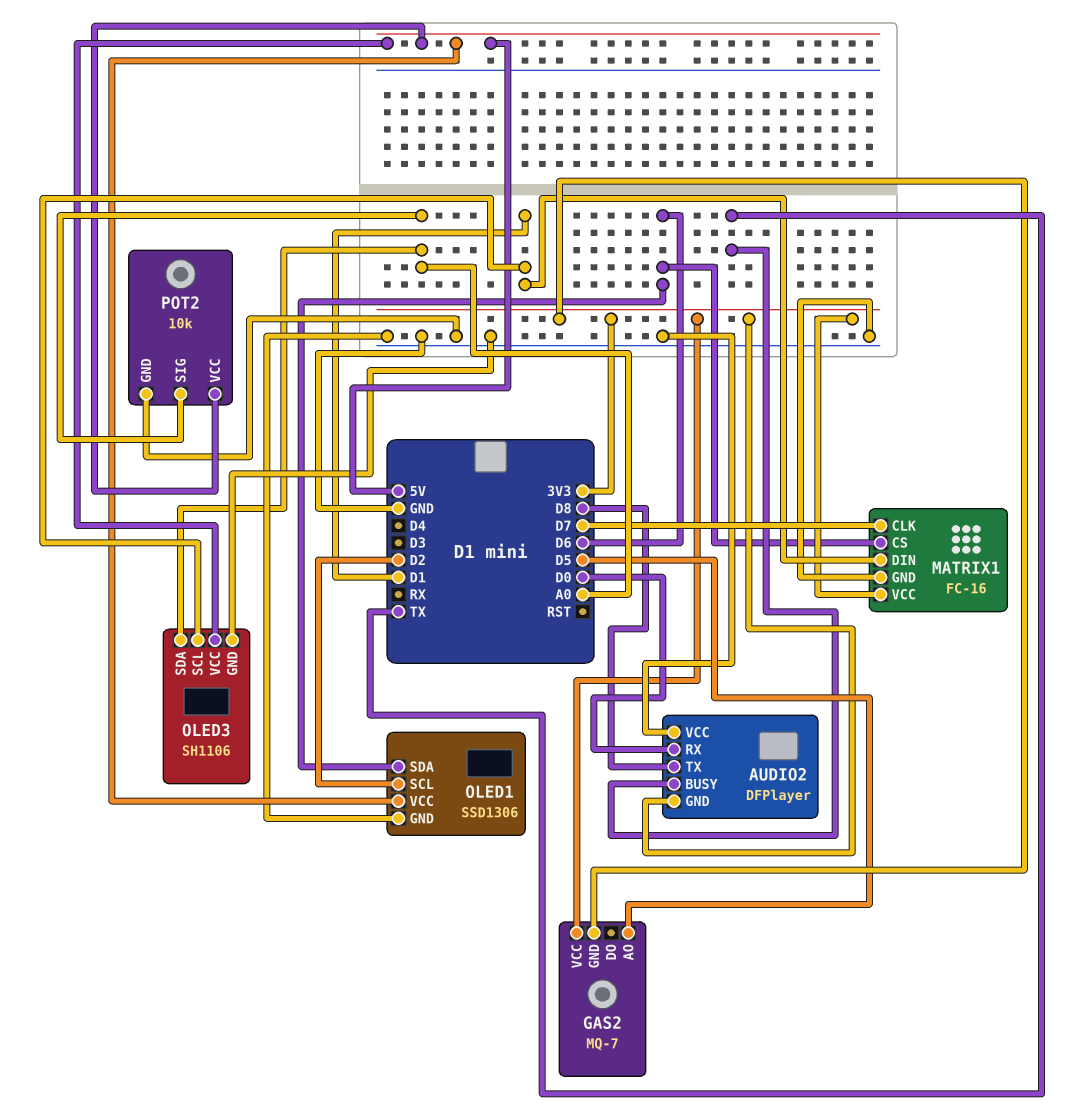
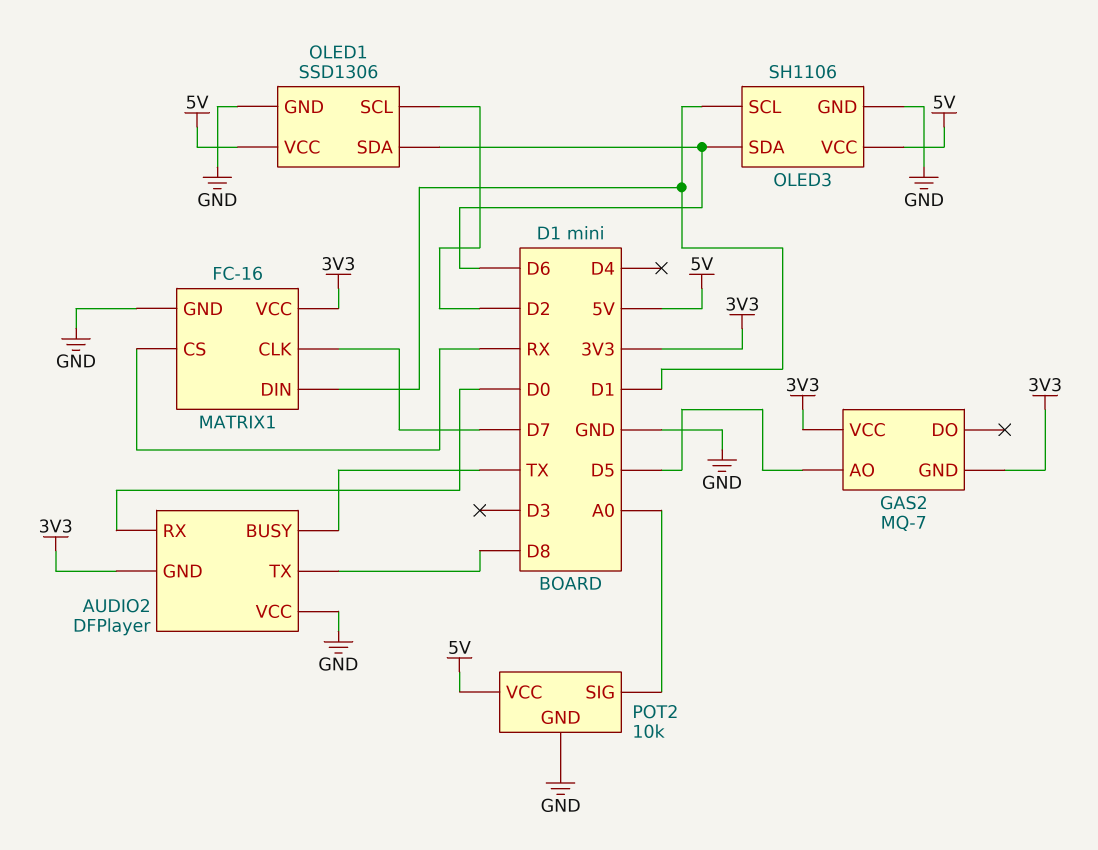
MATRIX1 pin CS: D6 -> RX
OLED3 pin SDA: A0 -> D6

